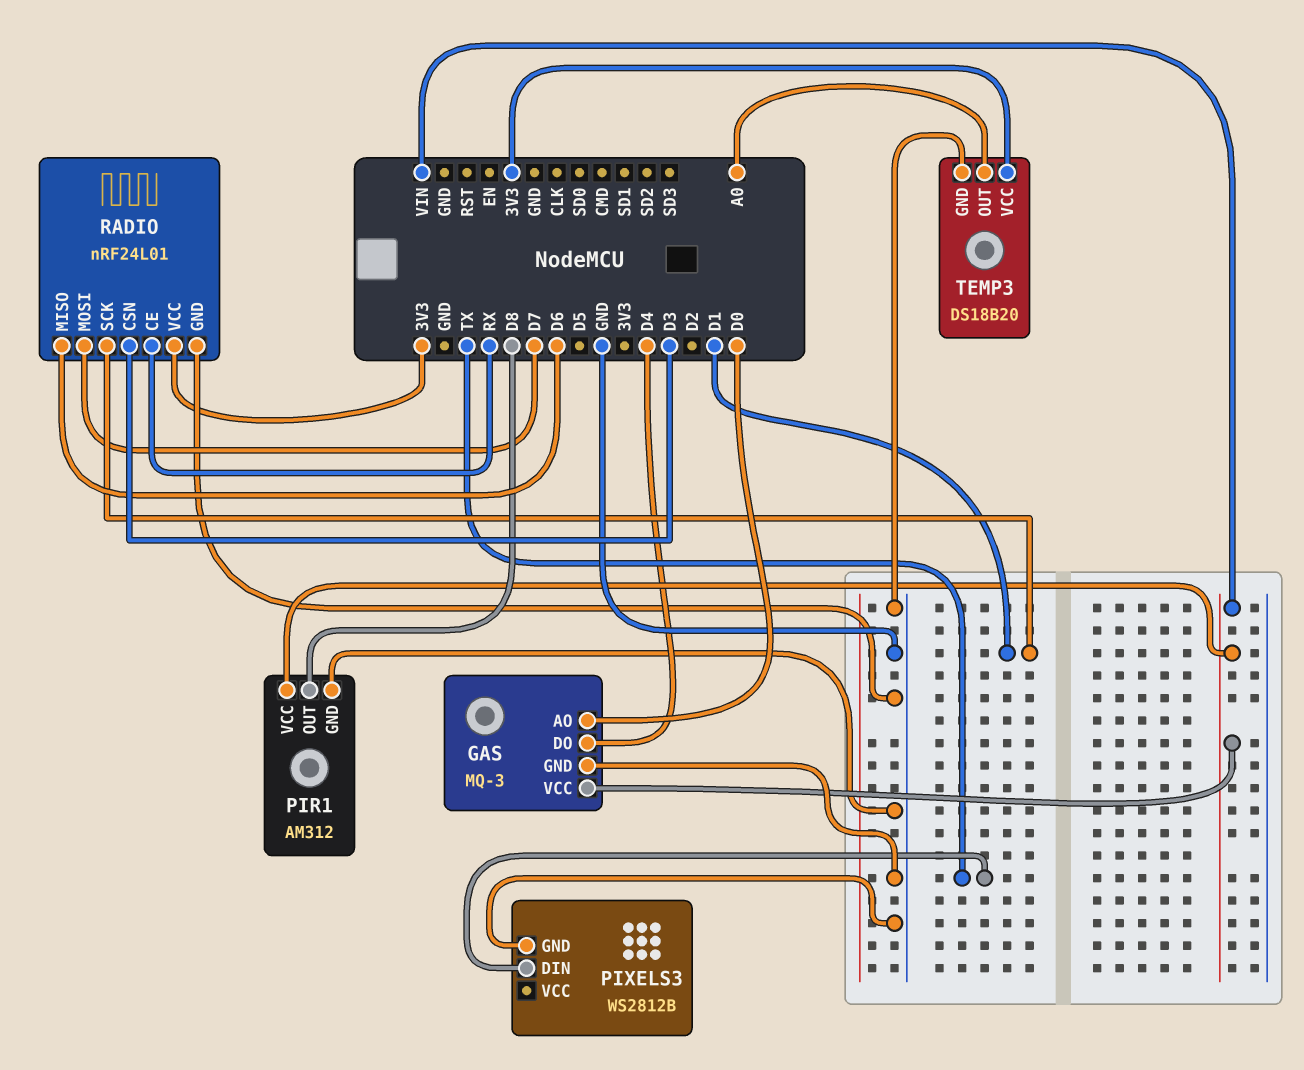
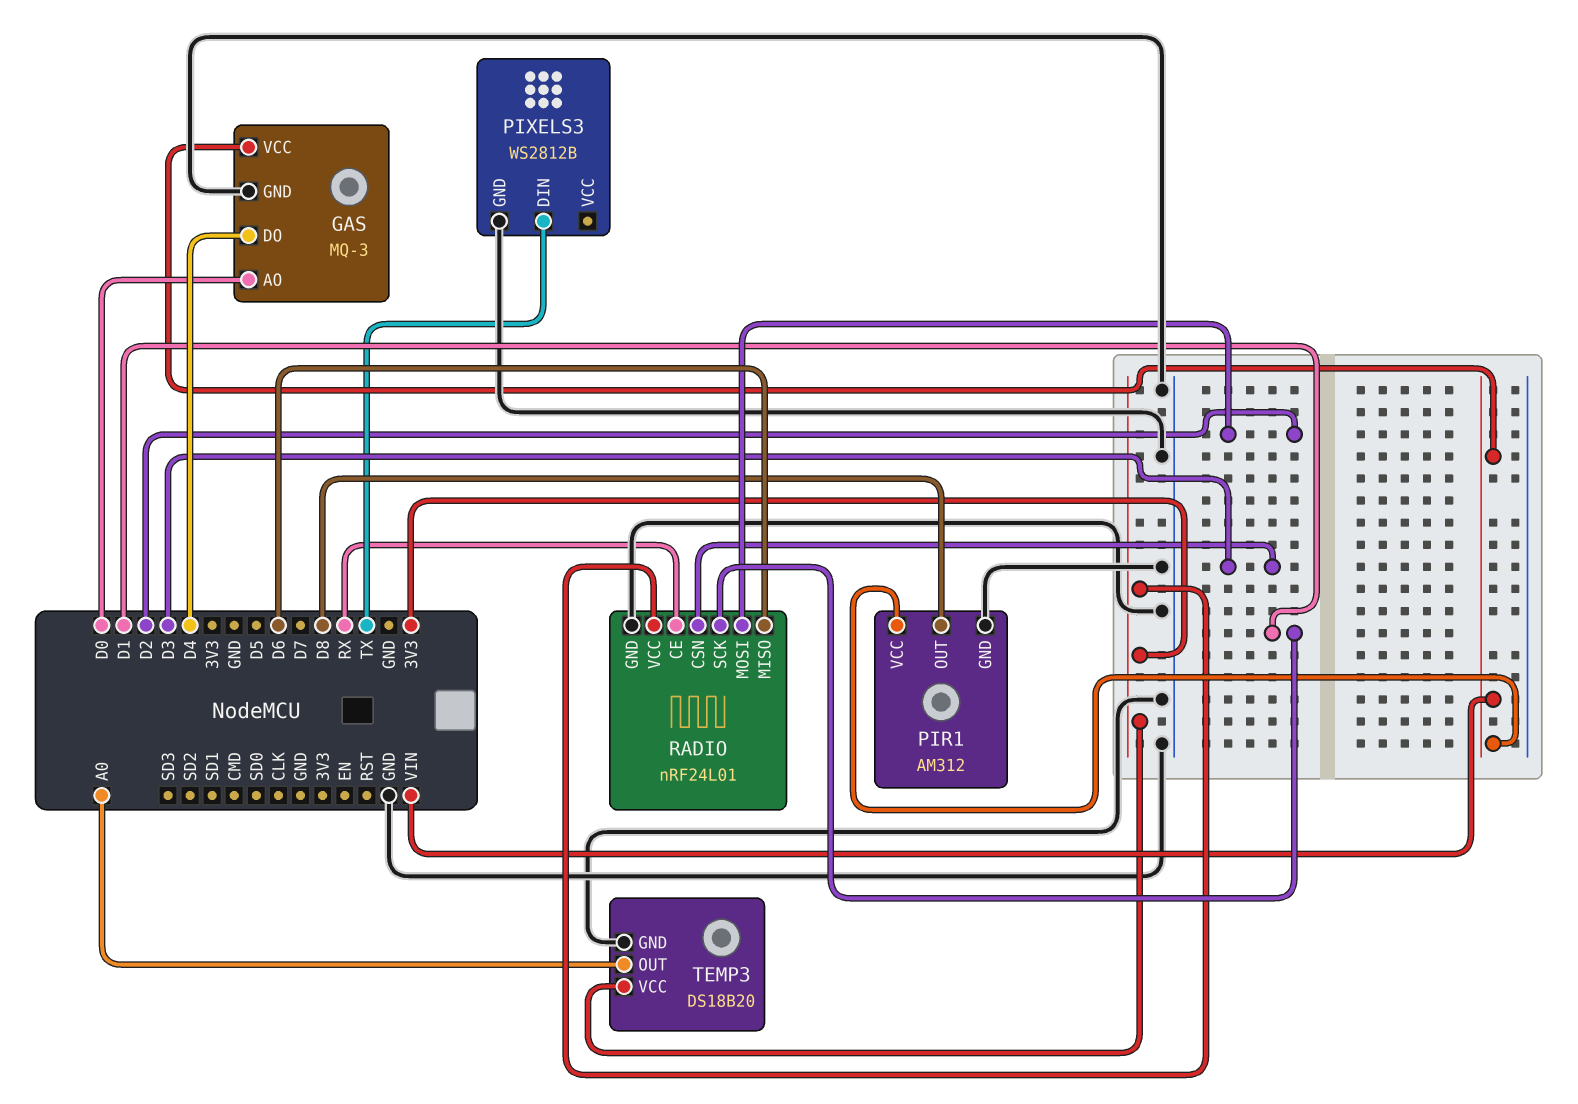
RADIO pin MOSI: D7 -> D2

